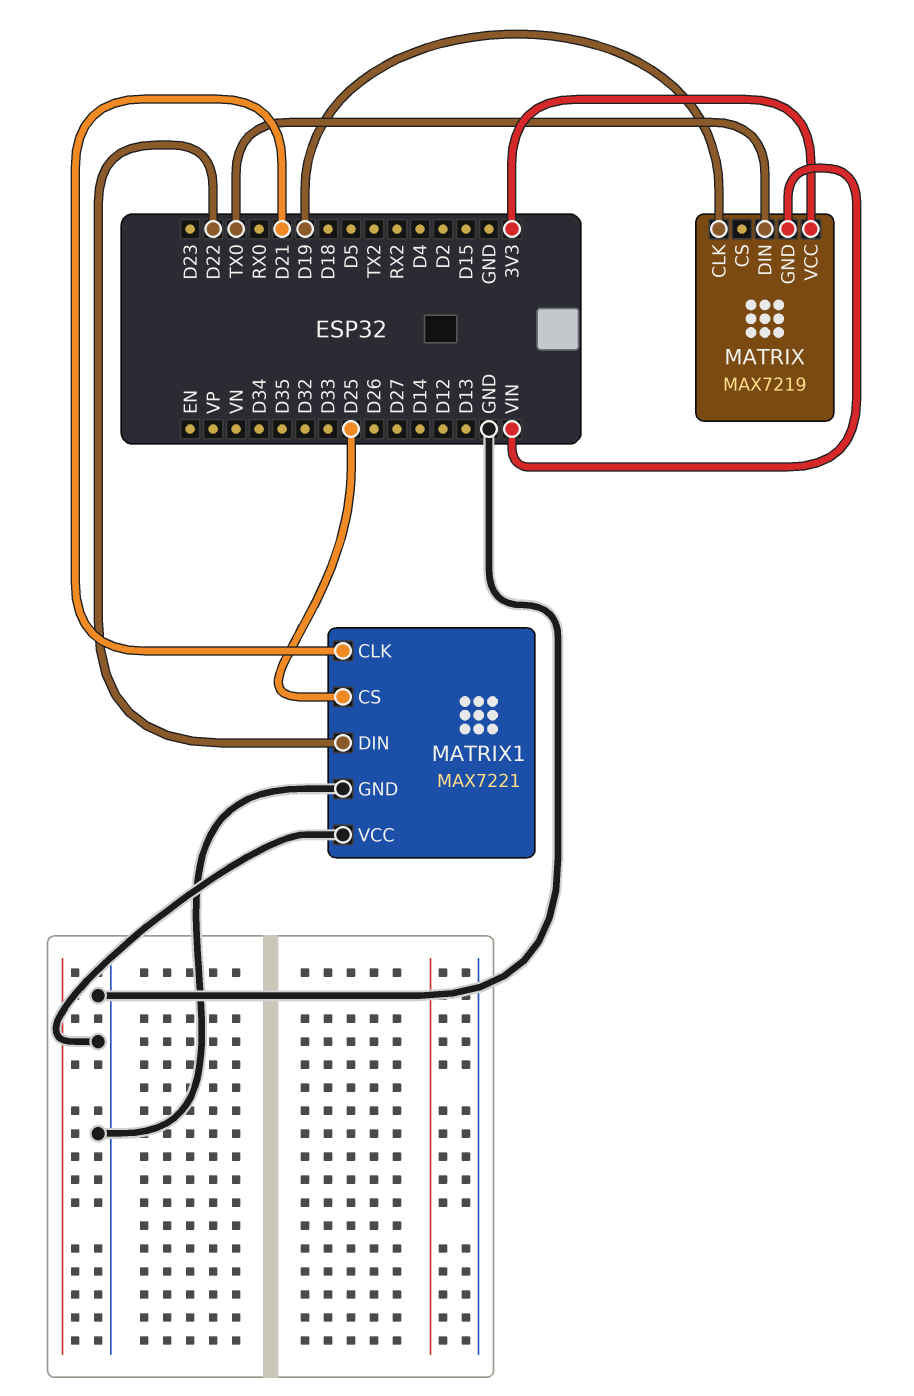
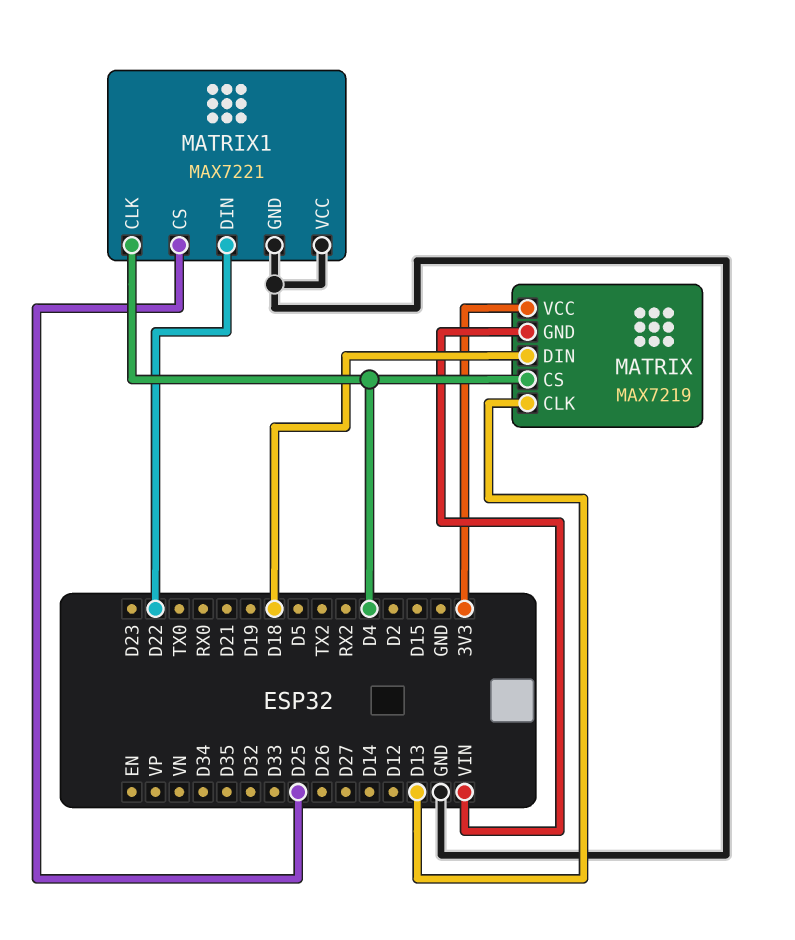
MATRIX pin CLK: D19 -> D13
MATRIX pin CS: none -> D4
MATRIX pin DIN: TX0 -> D18
MATRIX1 pin CLK: D21 -> D4

